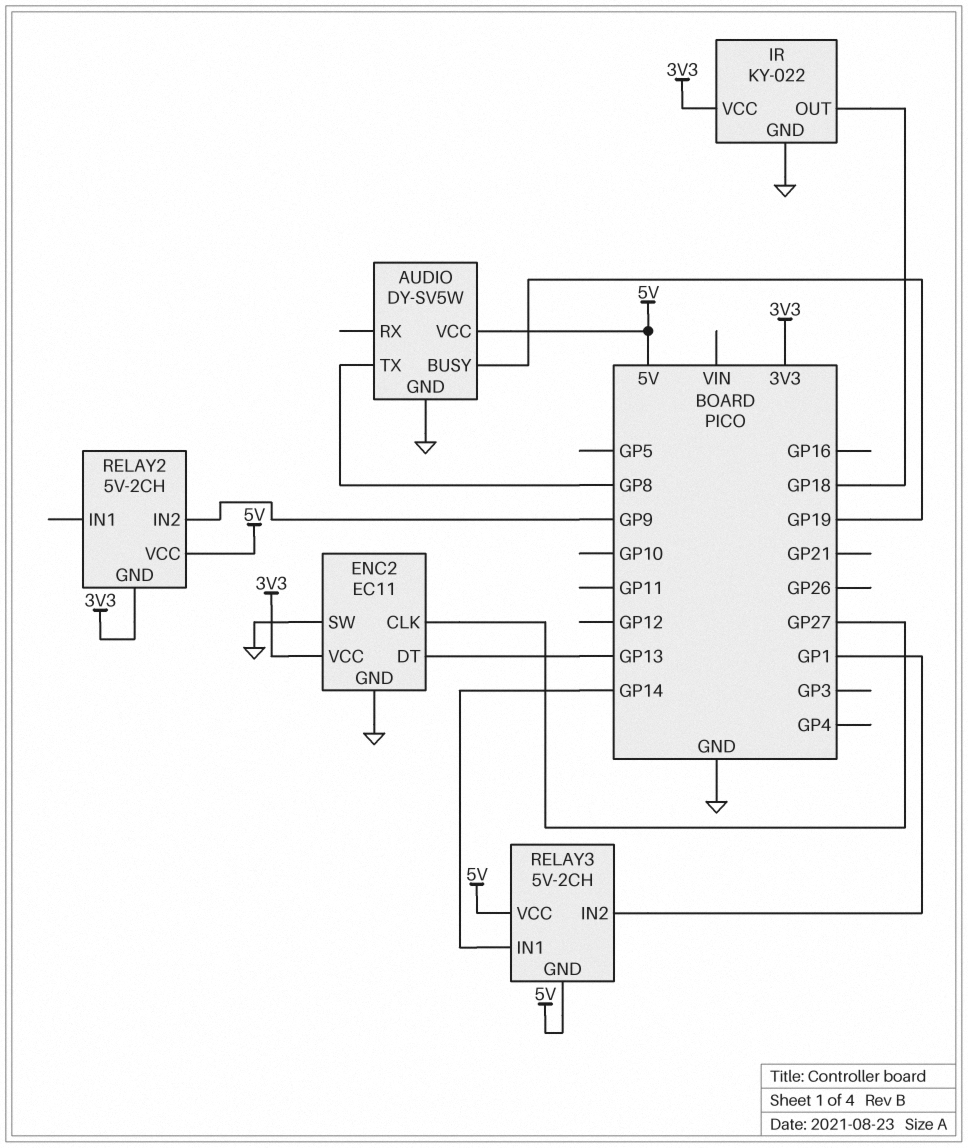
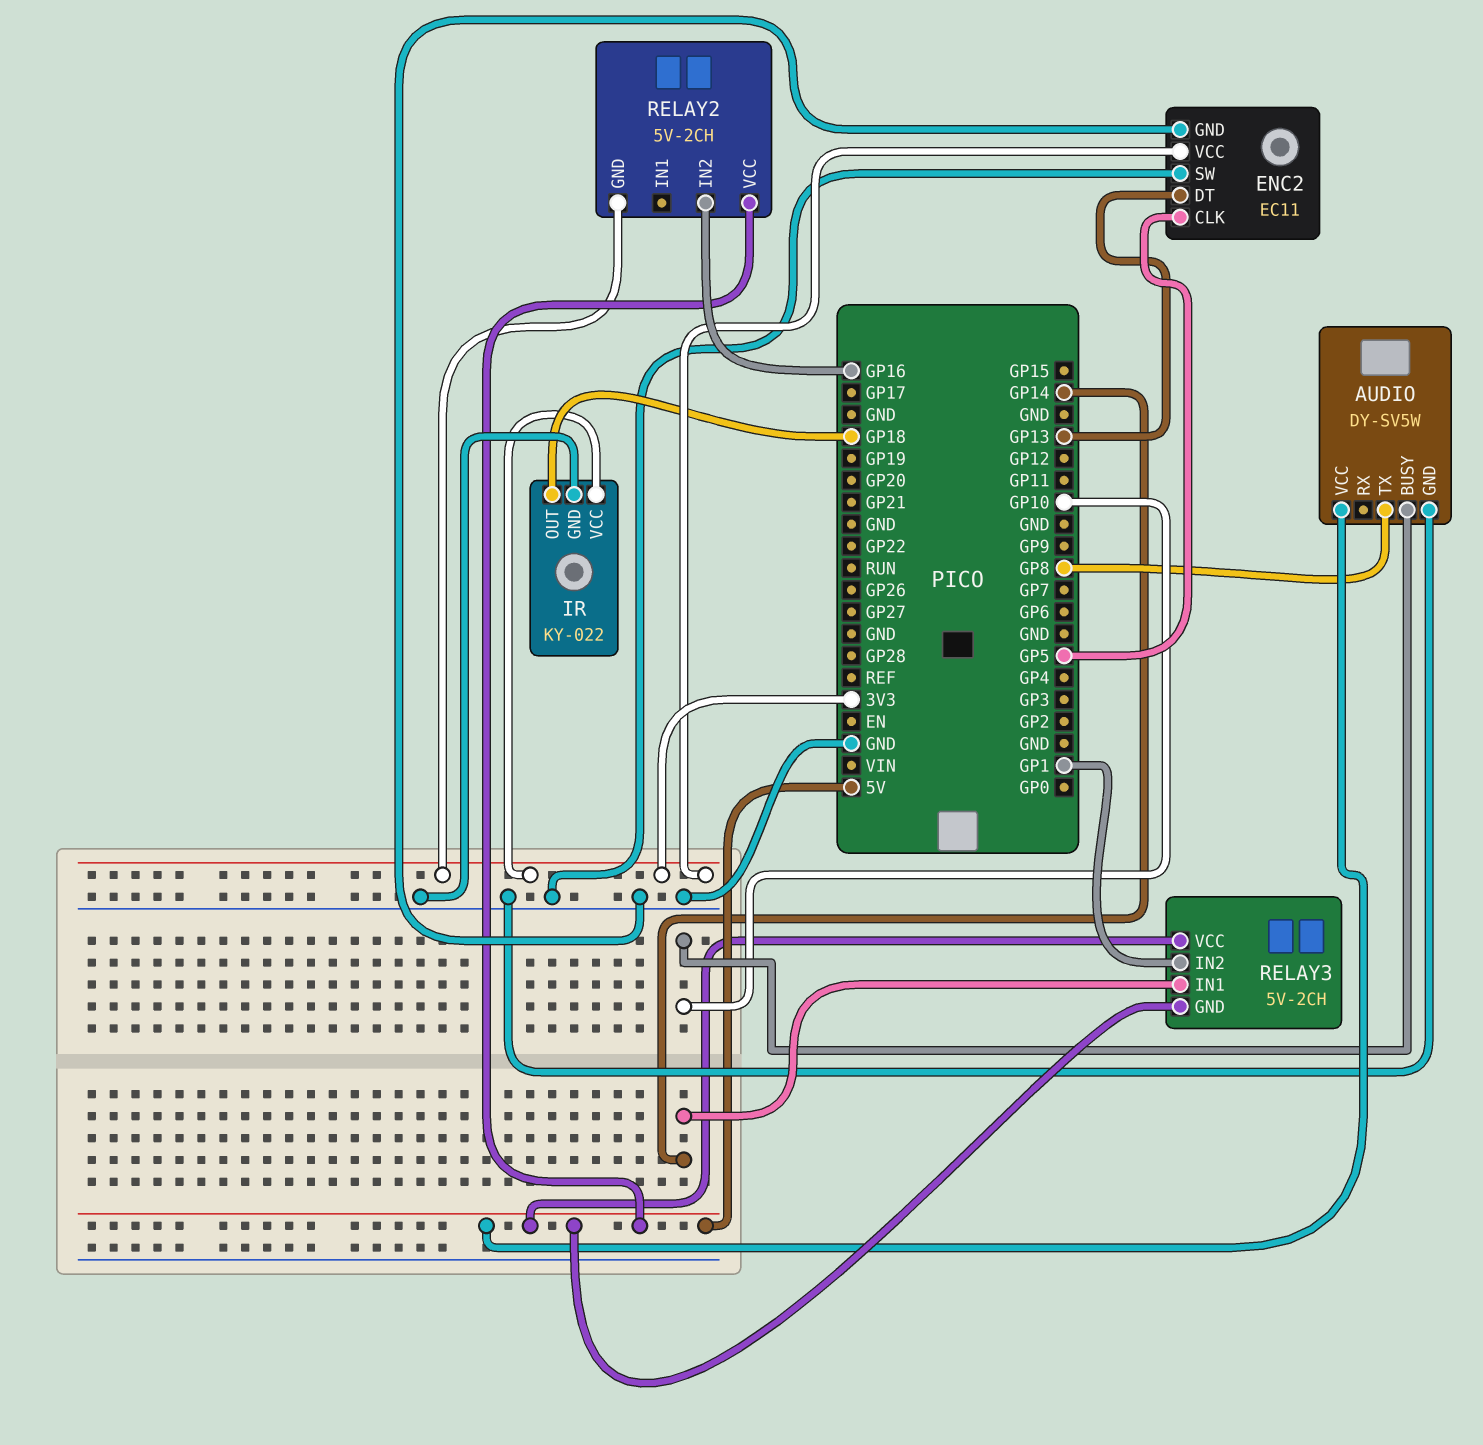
AUDIO pin BUSY: GP19 -> GP10
ENC2 pin CLK: GP27 -> GP5
RELAY2 pin IN2: GP9 -> GP16

